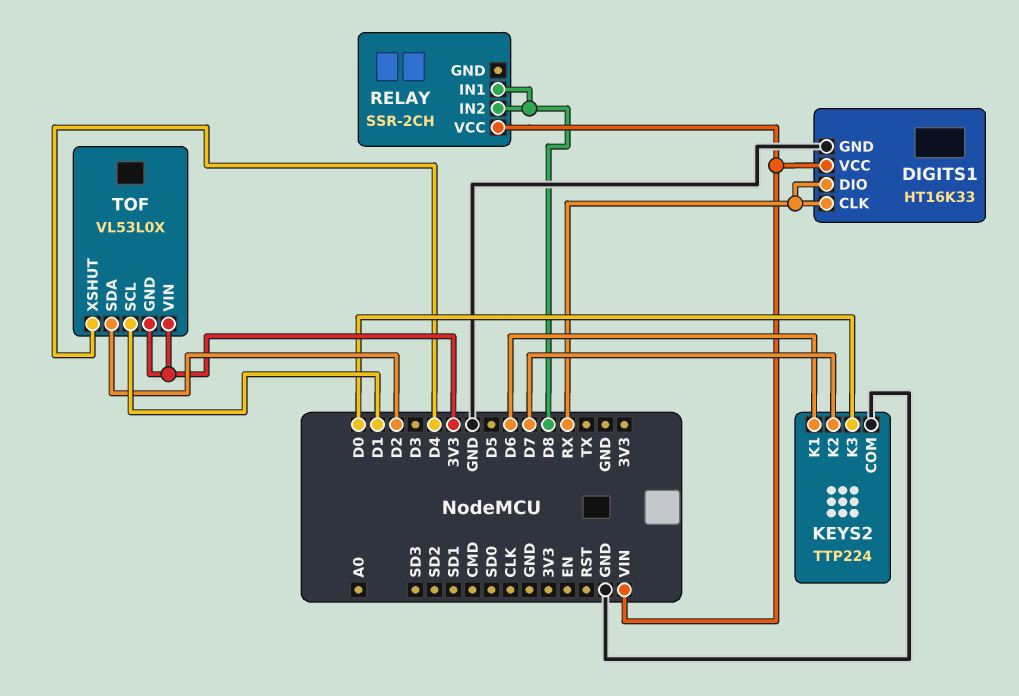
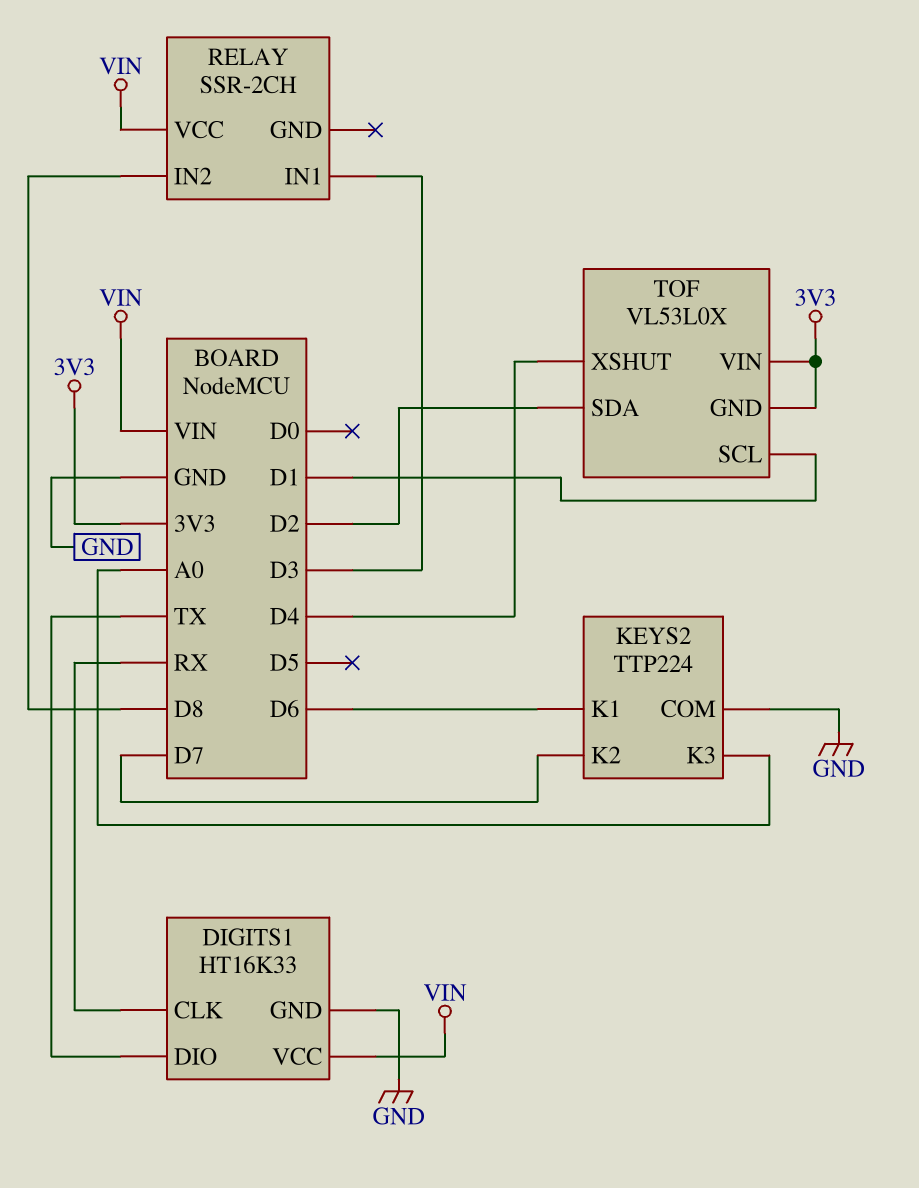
DIGITS1 pin DIO: RX -> TX
KEYS2 pin K3: D0 -> A0
RELAY pin IN1: D8 -> D3

